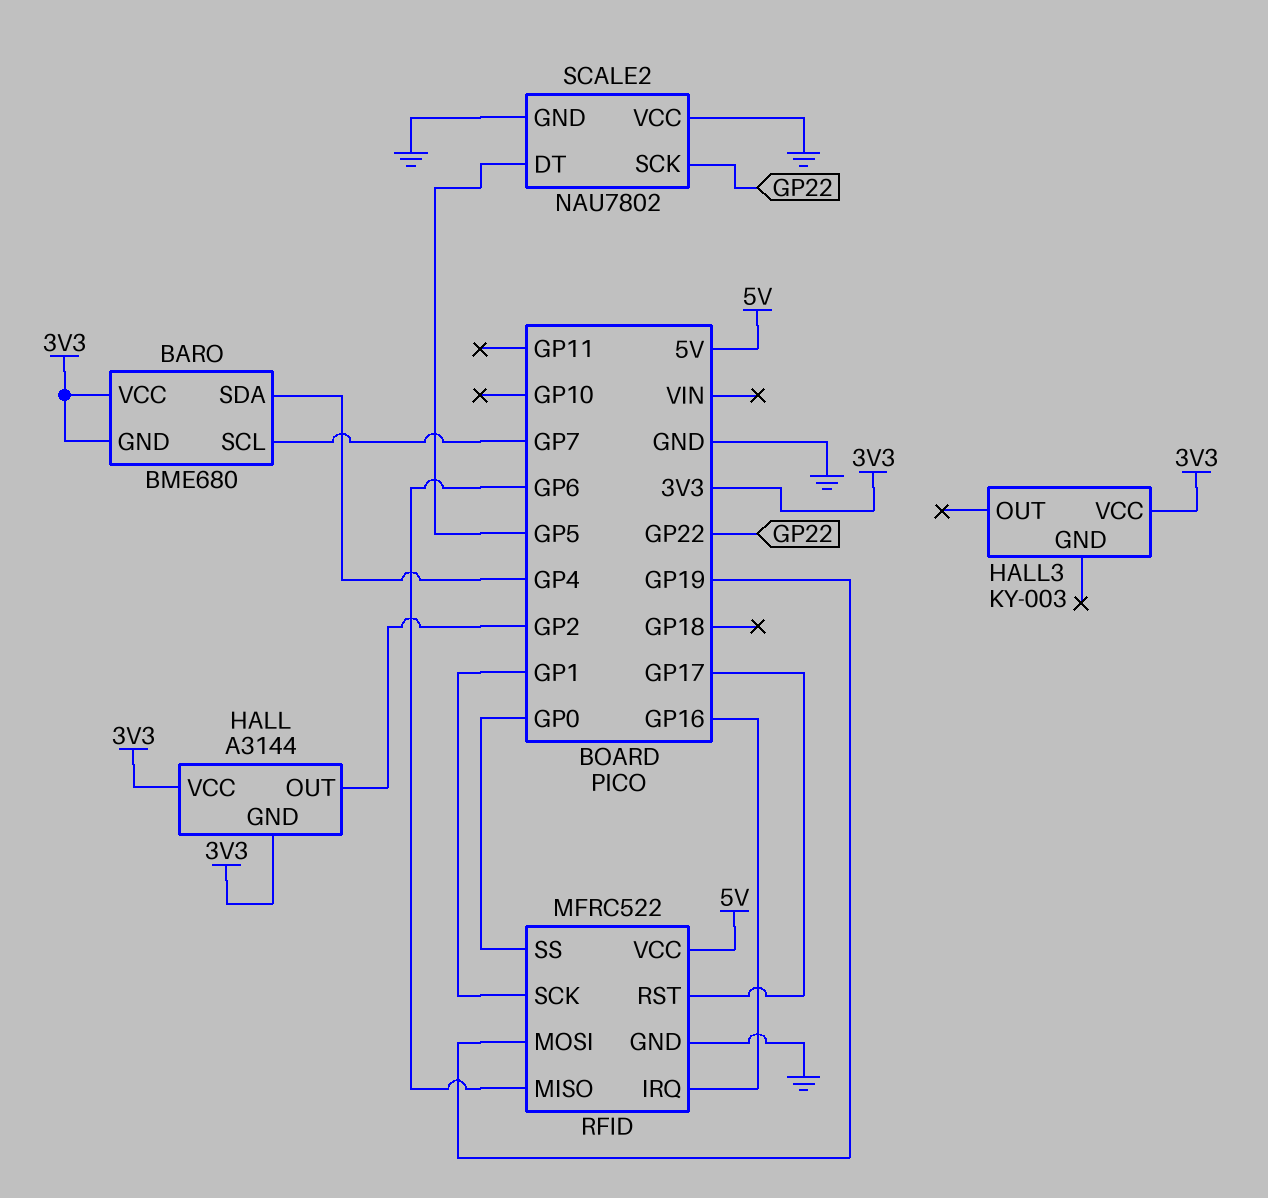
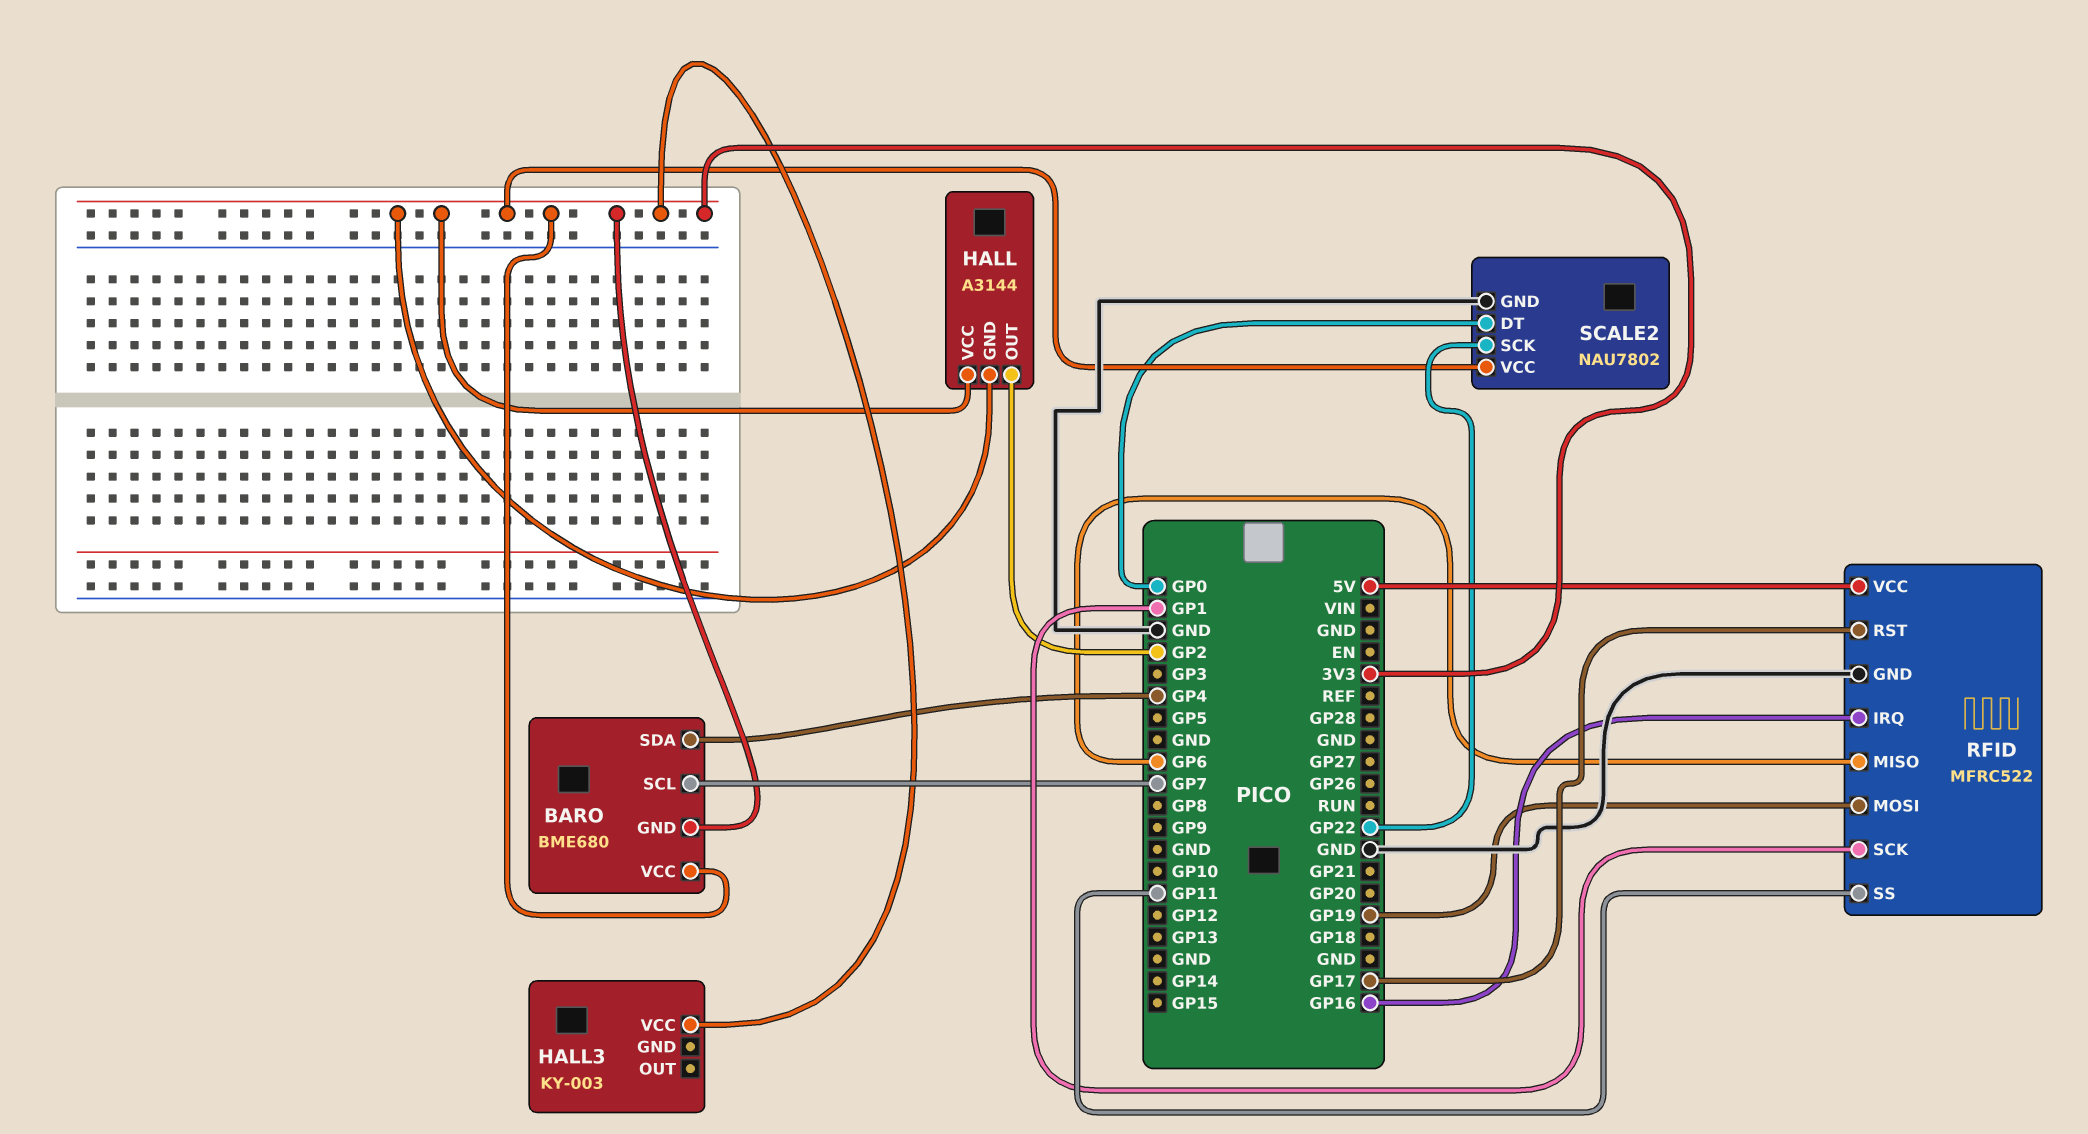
RFID pin SS: GP0 -> GP11
SCALE2 pin DT: GP5 -> GP0
SCALE2 pin VCC: GND -> 3V3

